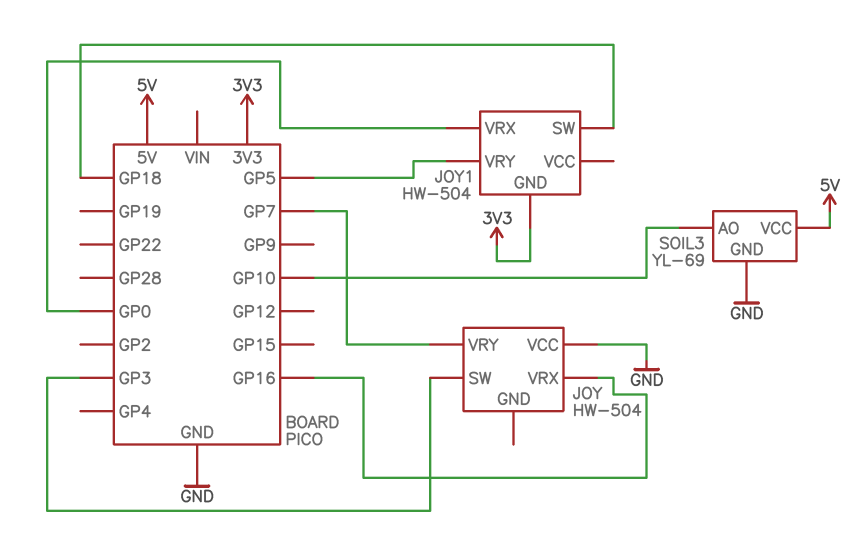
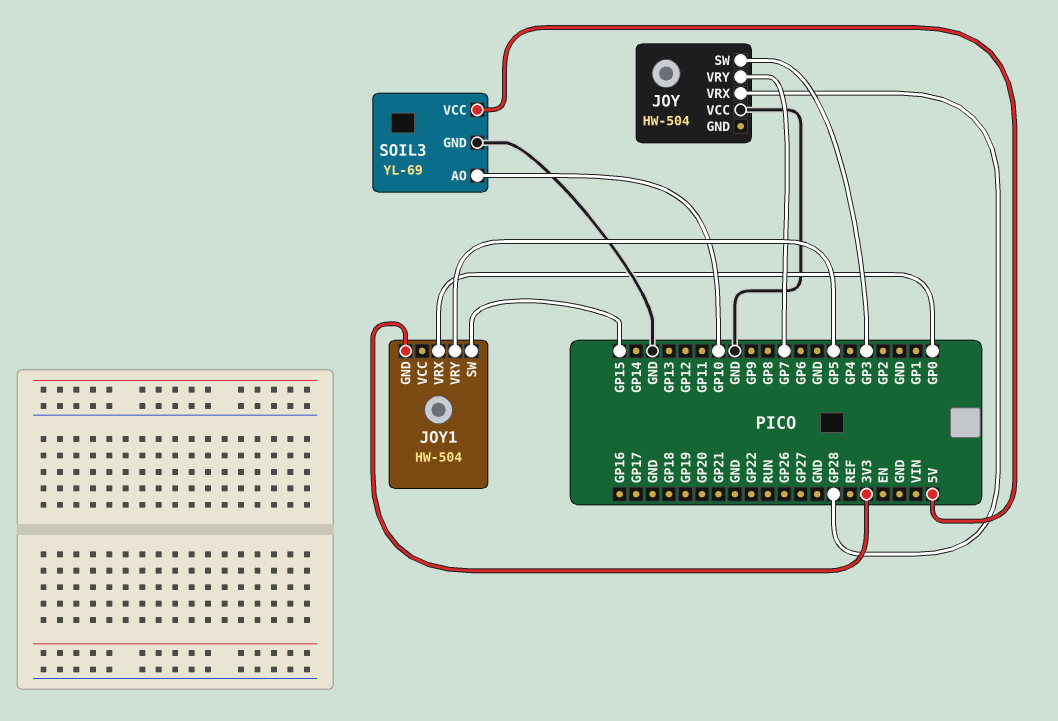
JOY pin VRX: GP16 -> GP28
JOY1 pin SW: GP18 -> GP15

